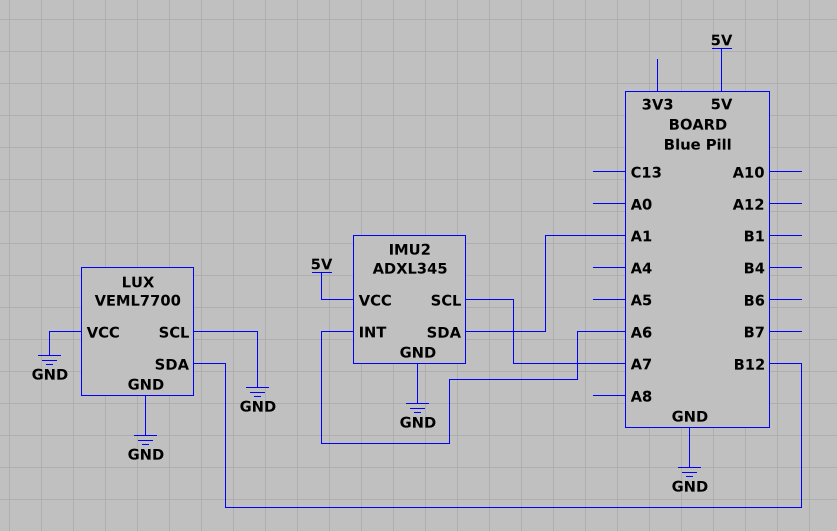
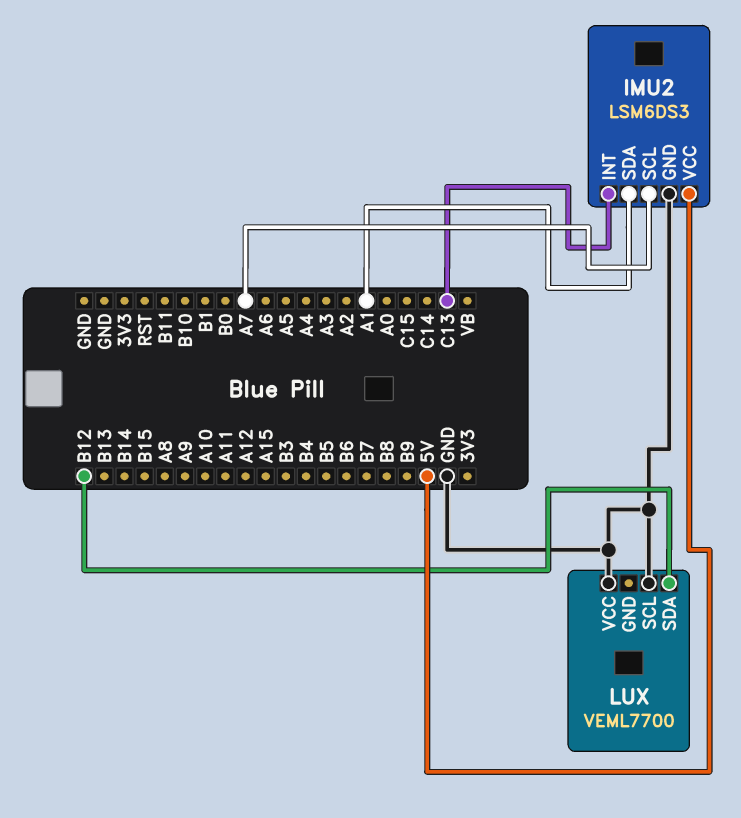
IMU2: ADXL345 -> LSM6DS3
IMU2 pin INT: A6 -> C13
LUX pin GND: GND -> none

